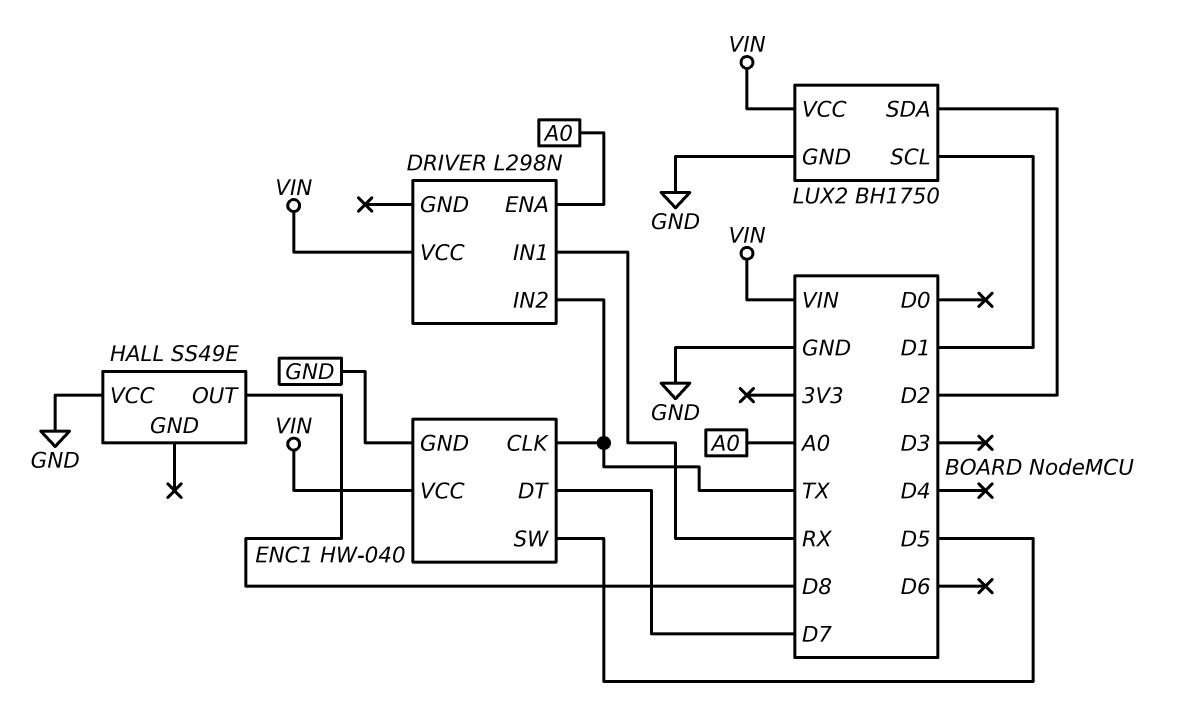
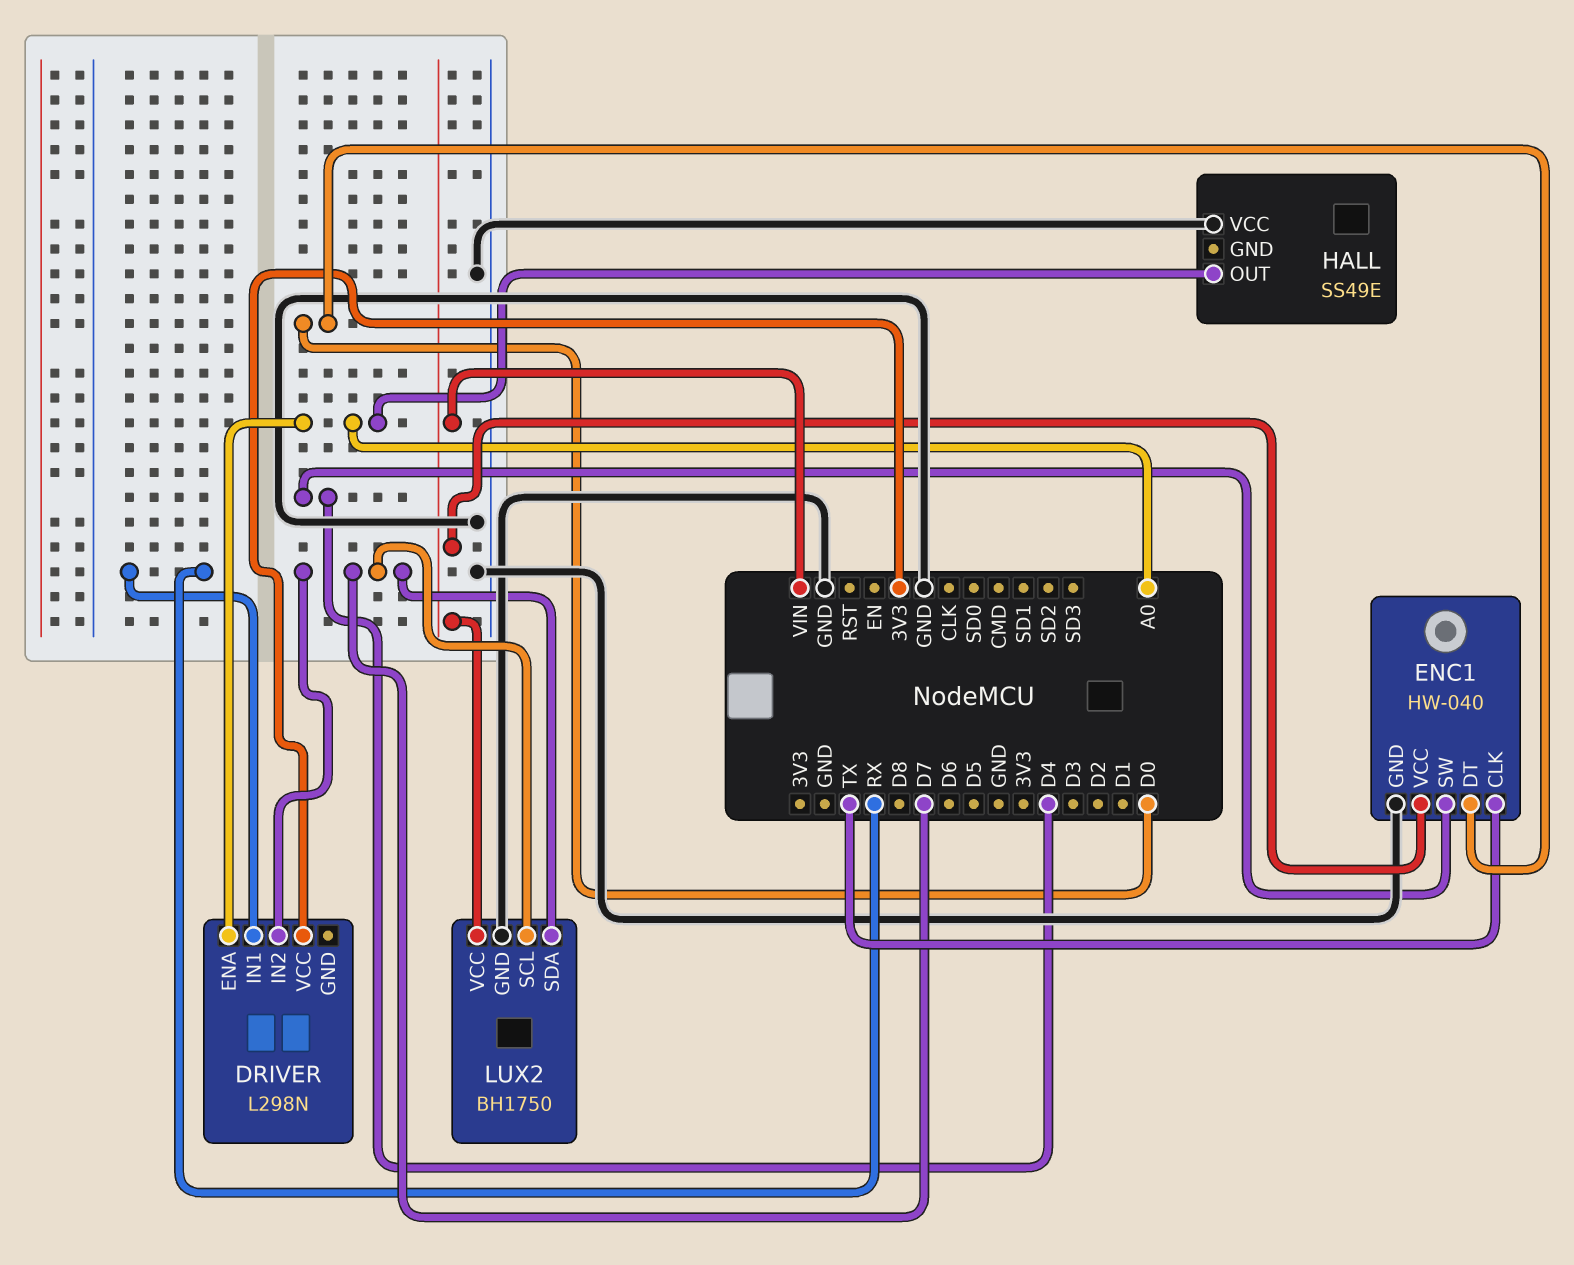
DRIVER pin IN2: TX -> D7
DRIVER pin VCC: VIN -> 3V3
ENC1 pin DT: D7 -> D0
ENC1 pin SW: D5 -> D4
HALL pin OUT: D8 -> A0
LUX2 pin SCL: D1 -> D7
LUX2 pin SDA: D2 -> D7

